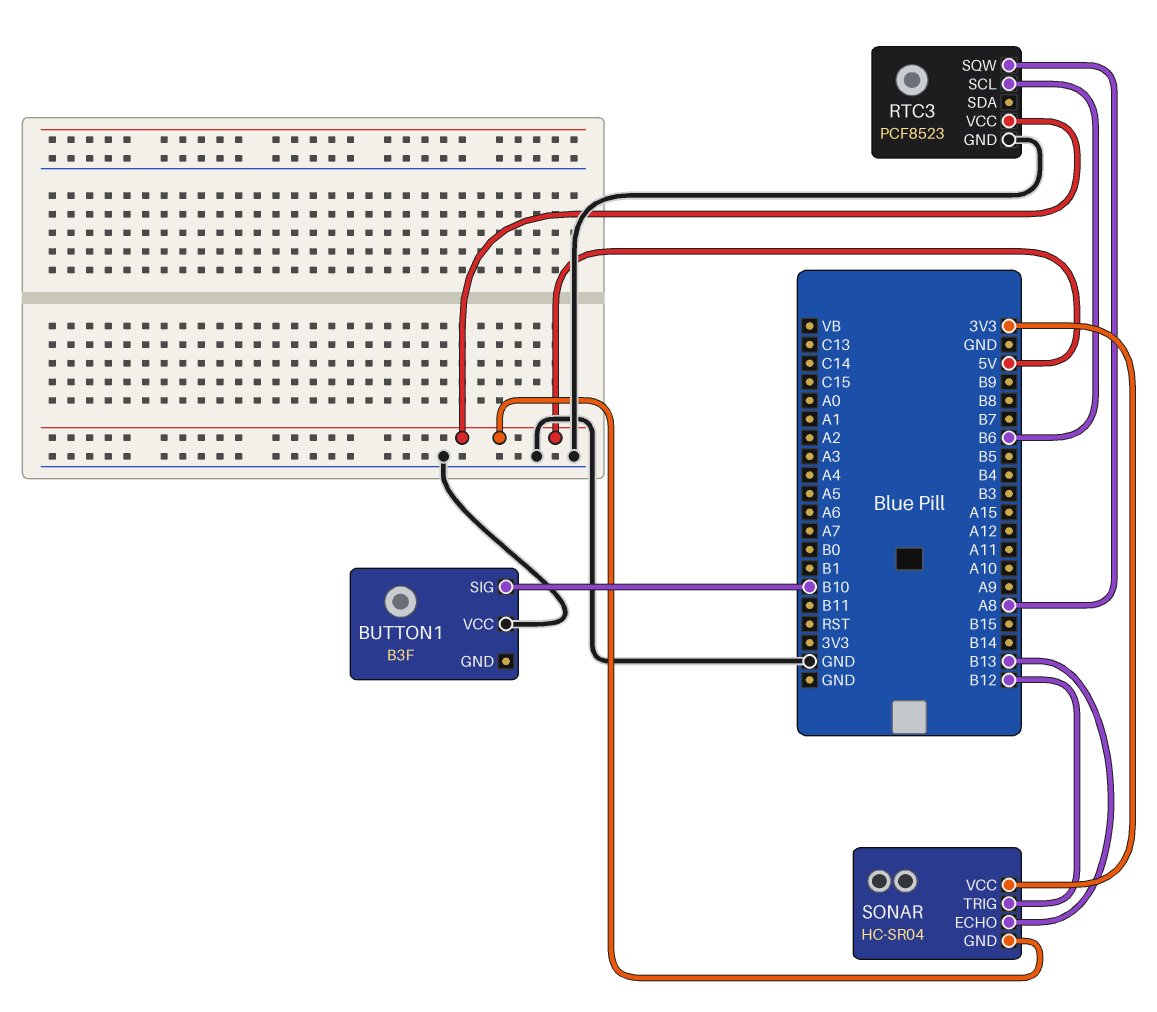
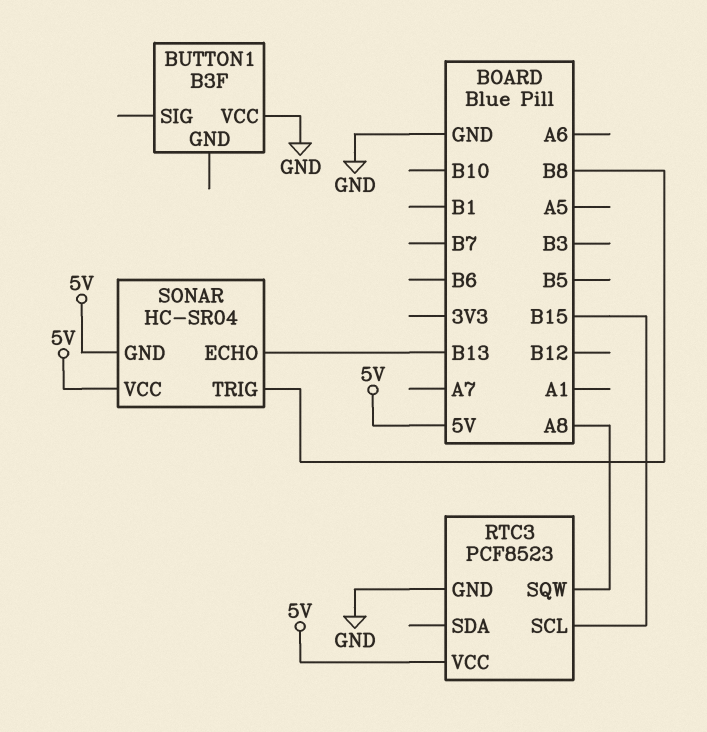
BUTTON1 pin SIG: B10 -> none
RTC3 pin SCL: B6 -> B15
SONAR pin TRIG: B12 -> B8
SONAR pin VCC: 3V3 -> 5V

